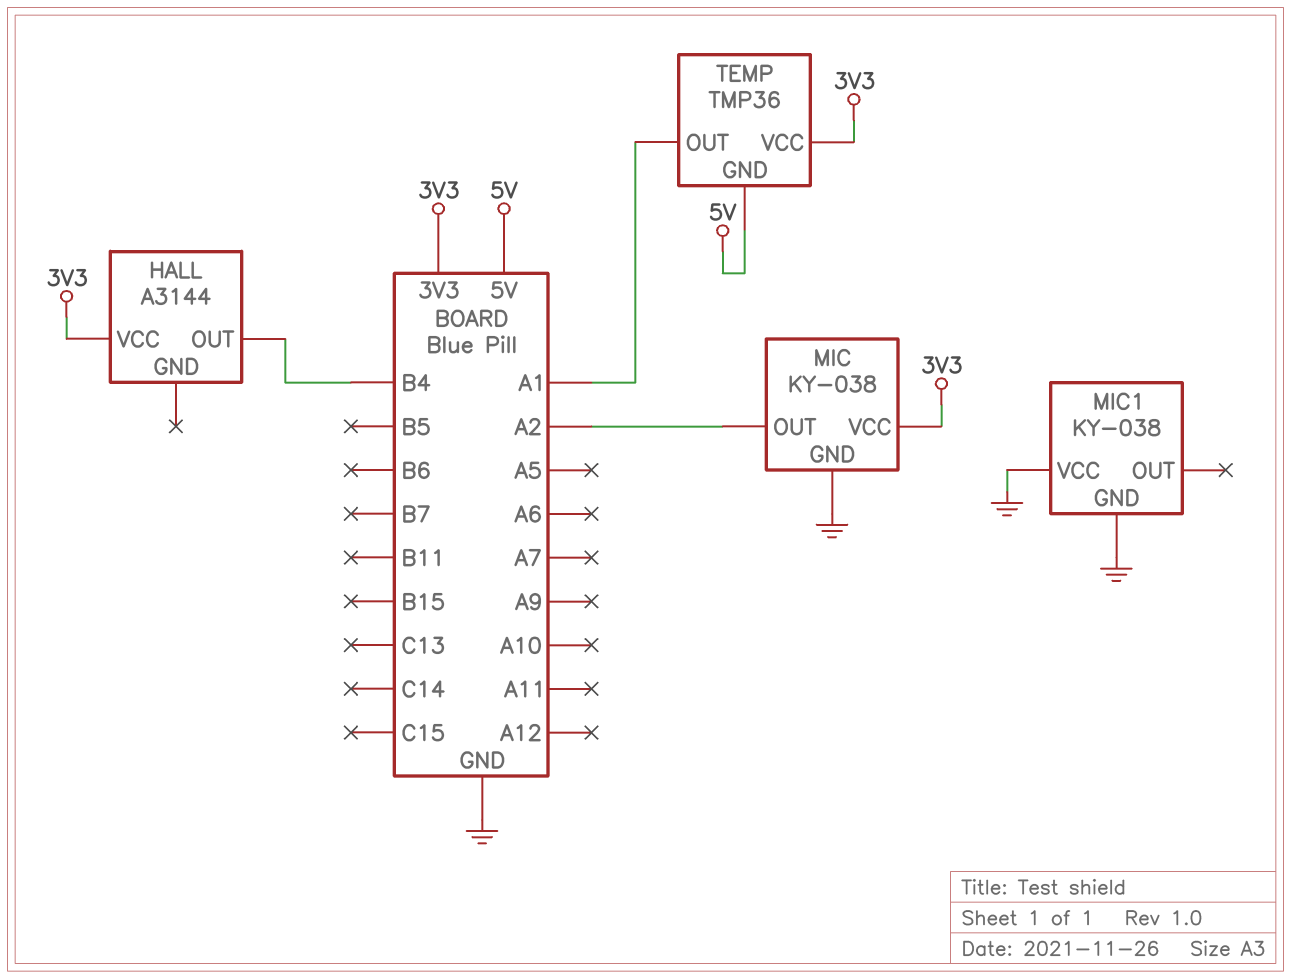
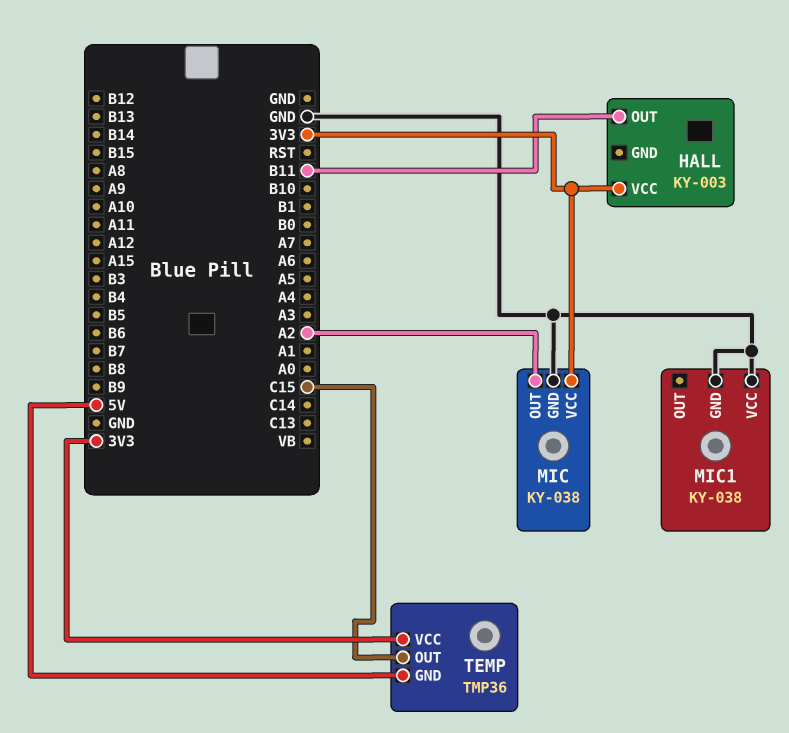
HALL: A3144 -> KY-003
HALL pin OUT: B4 -> B11
TEMP pin OUT: A1 -> C15

